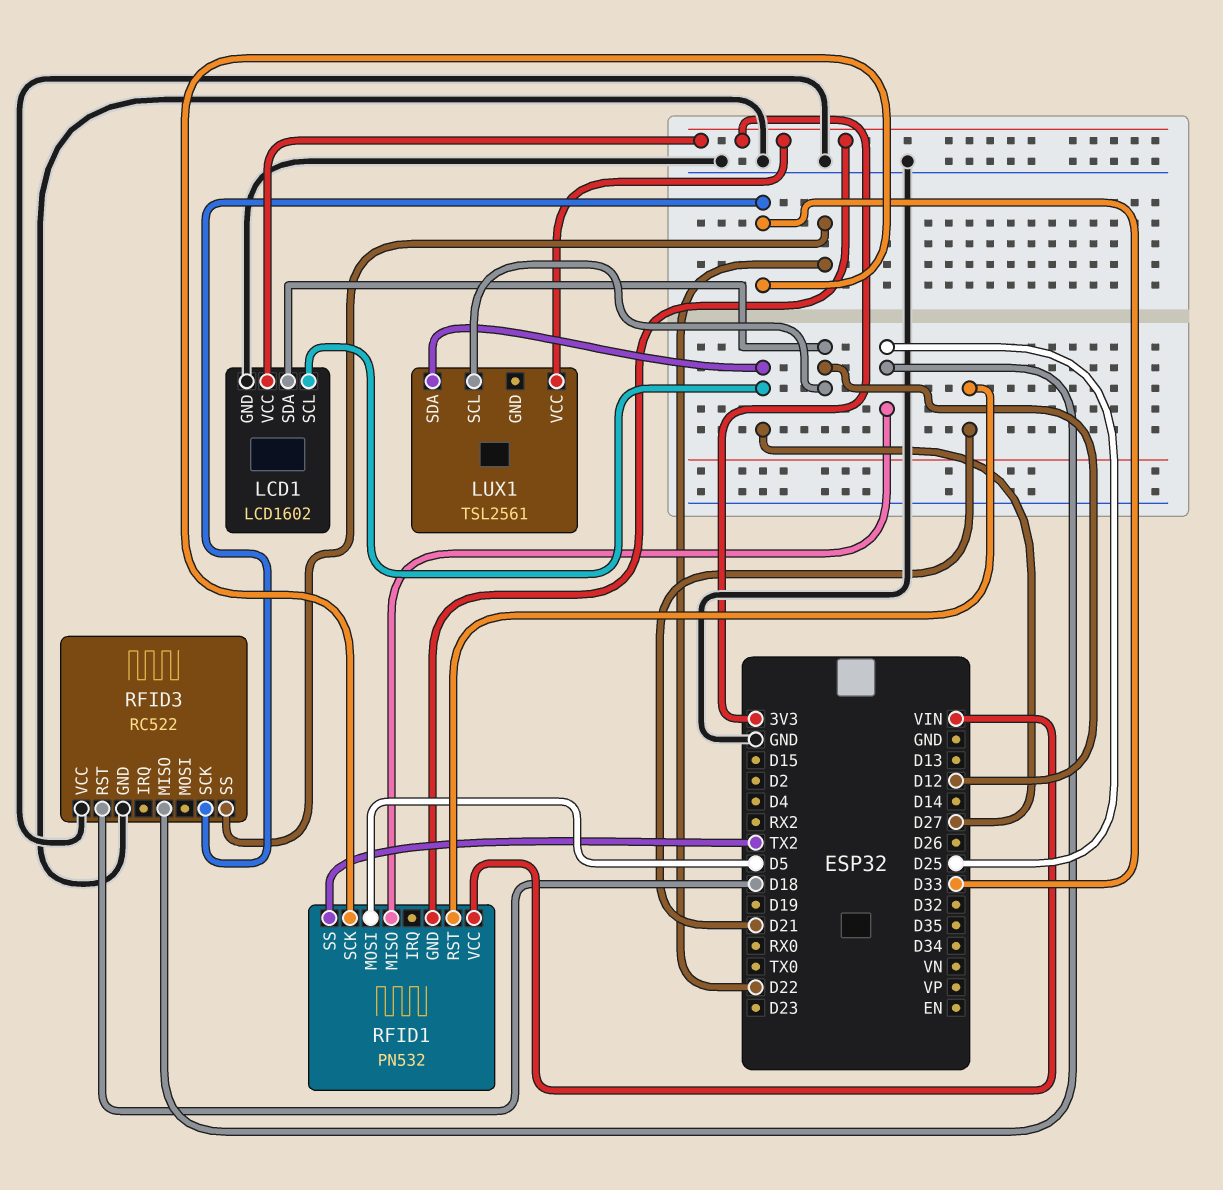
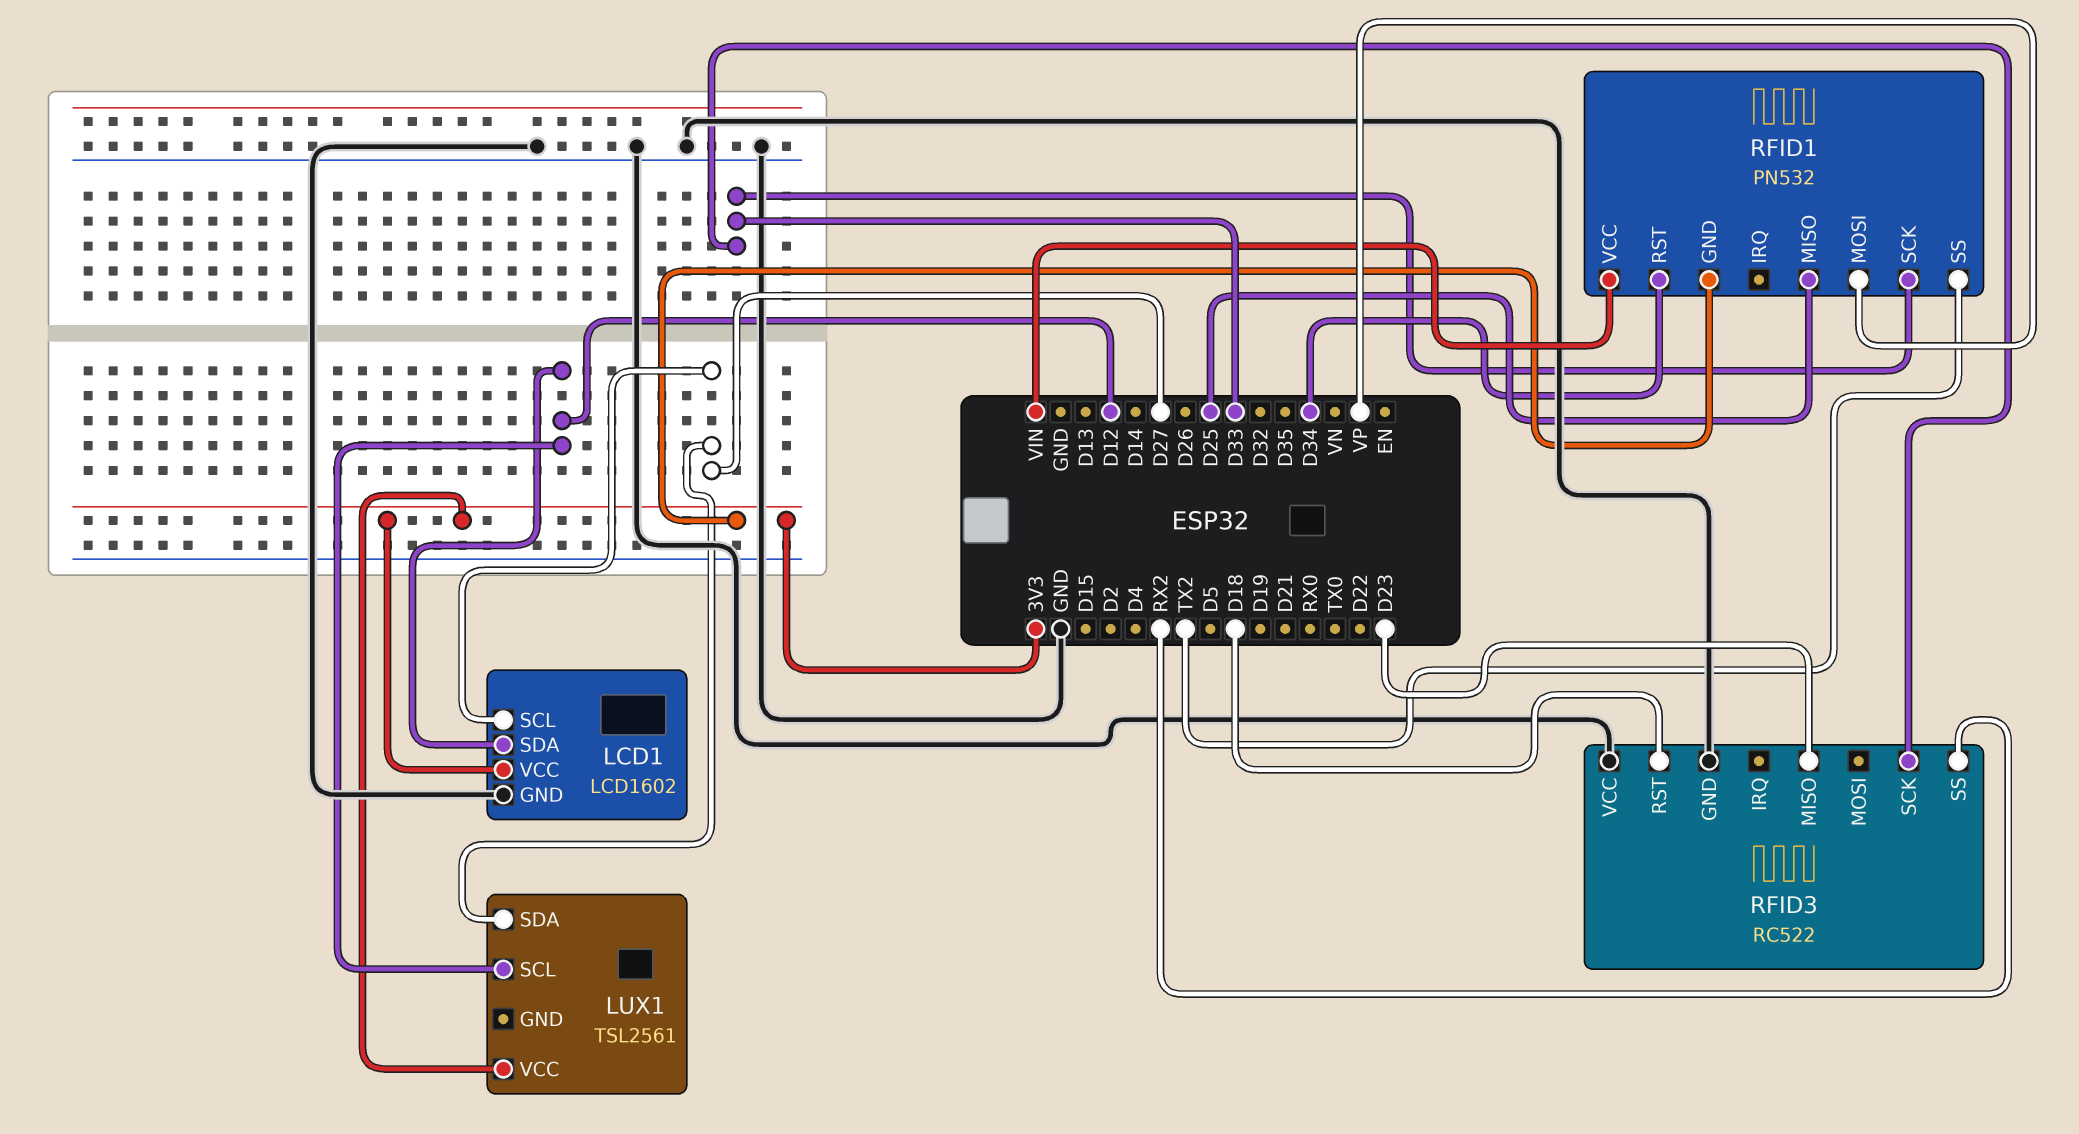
RFID1 pin MOSI: D5 -> VP
RFID1 pin RST: D21 -> D34
RFID3 pin MISO: D25 -> D23
RFID3 pin SS: D22 -> RX2

